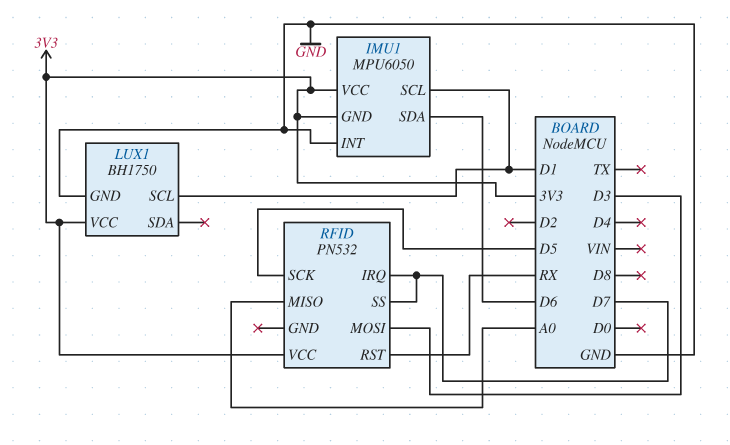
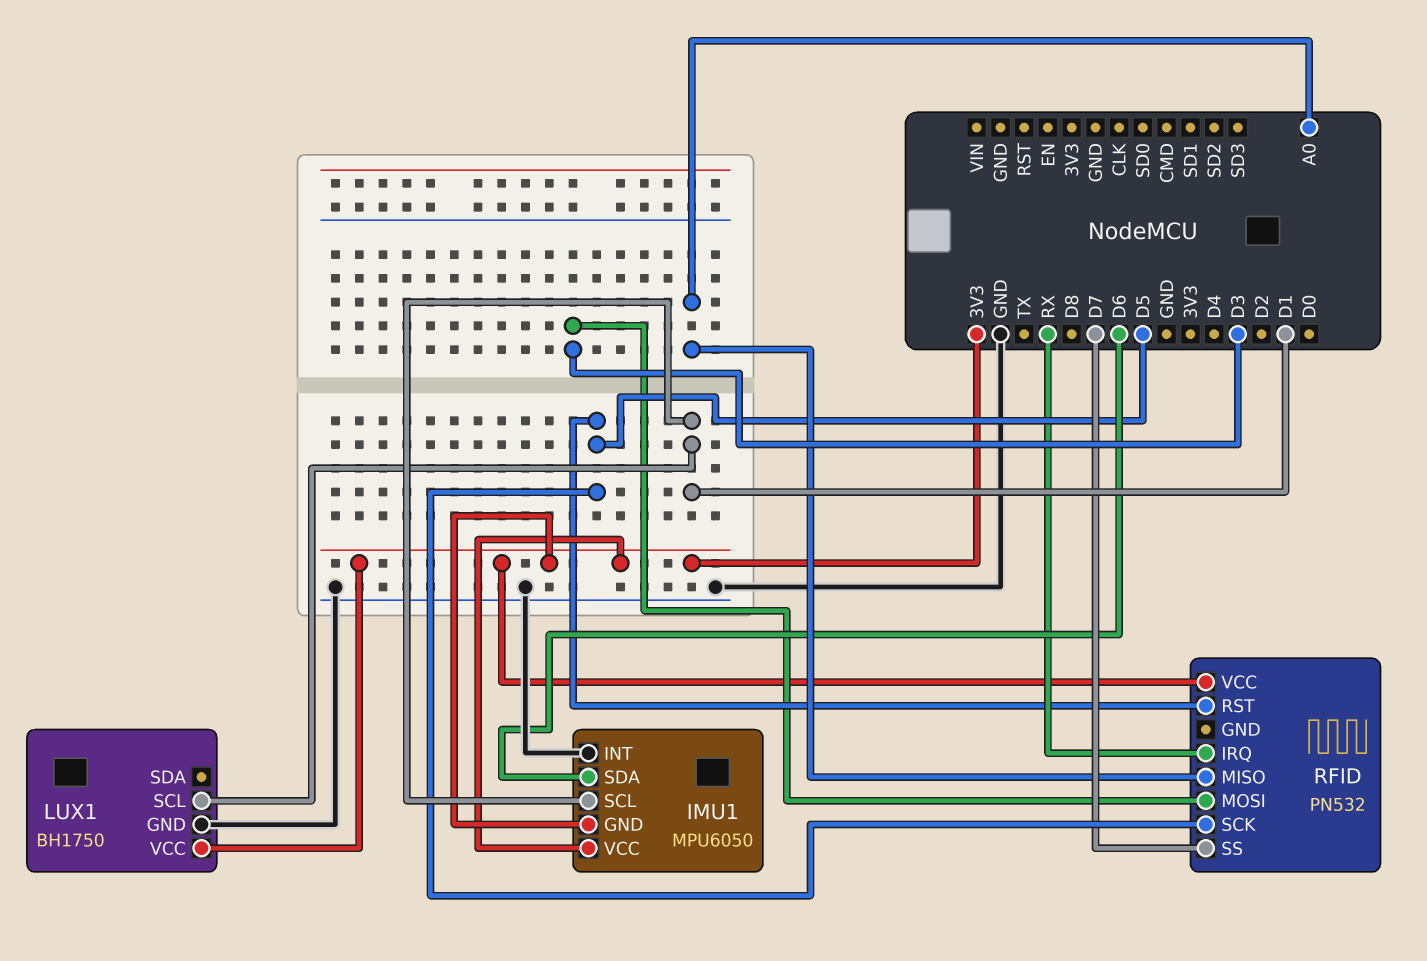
RFID pin IRQ: D7 -> RX
RFID pin RST: RX -> D5

